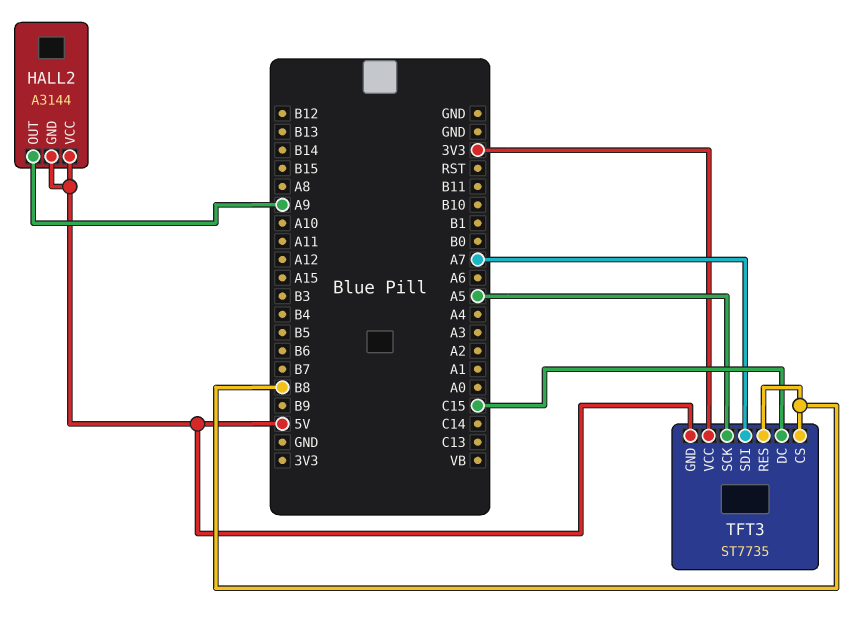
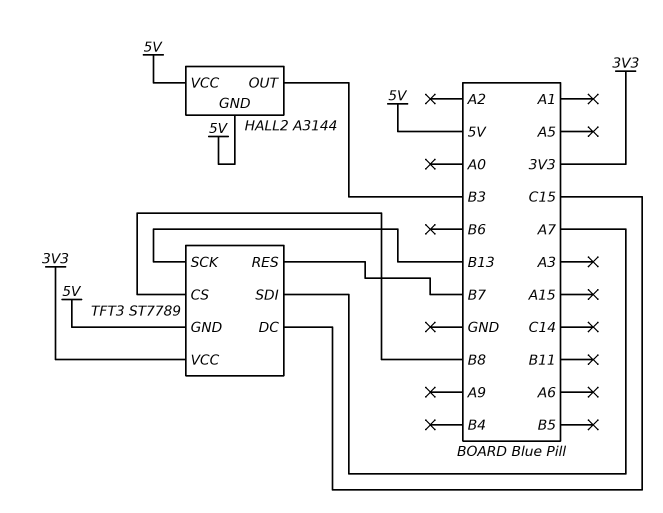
HALL2 pin OUT: A9 -> B3
TFT3: ST7735 -> ST7789
TFT3 pin RES: B8 -> B7
TFT3 pin SCK: A5 -> B13

